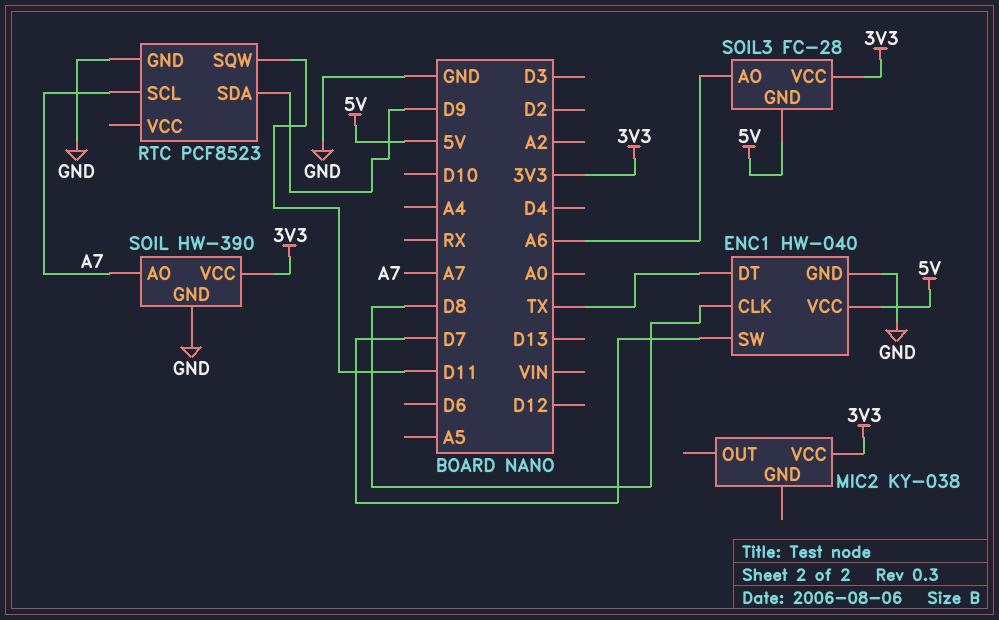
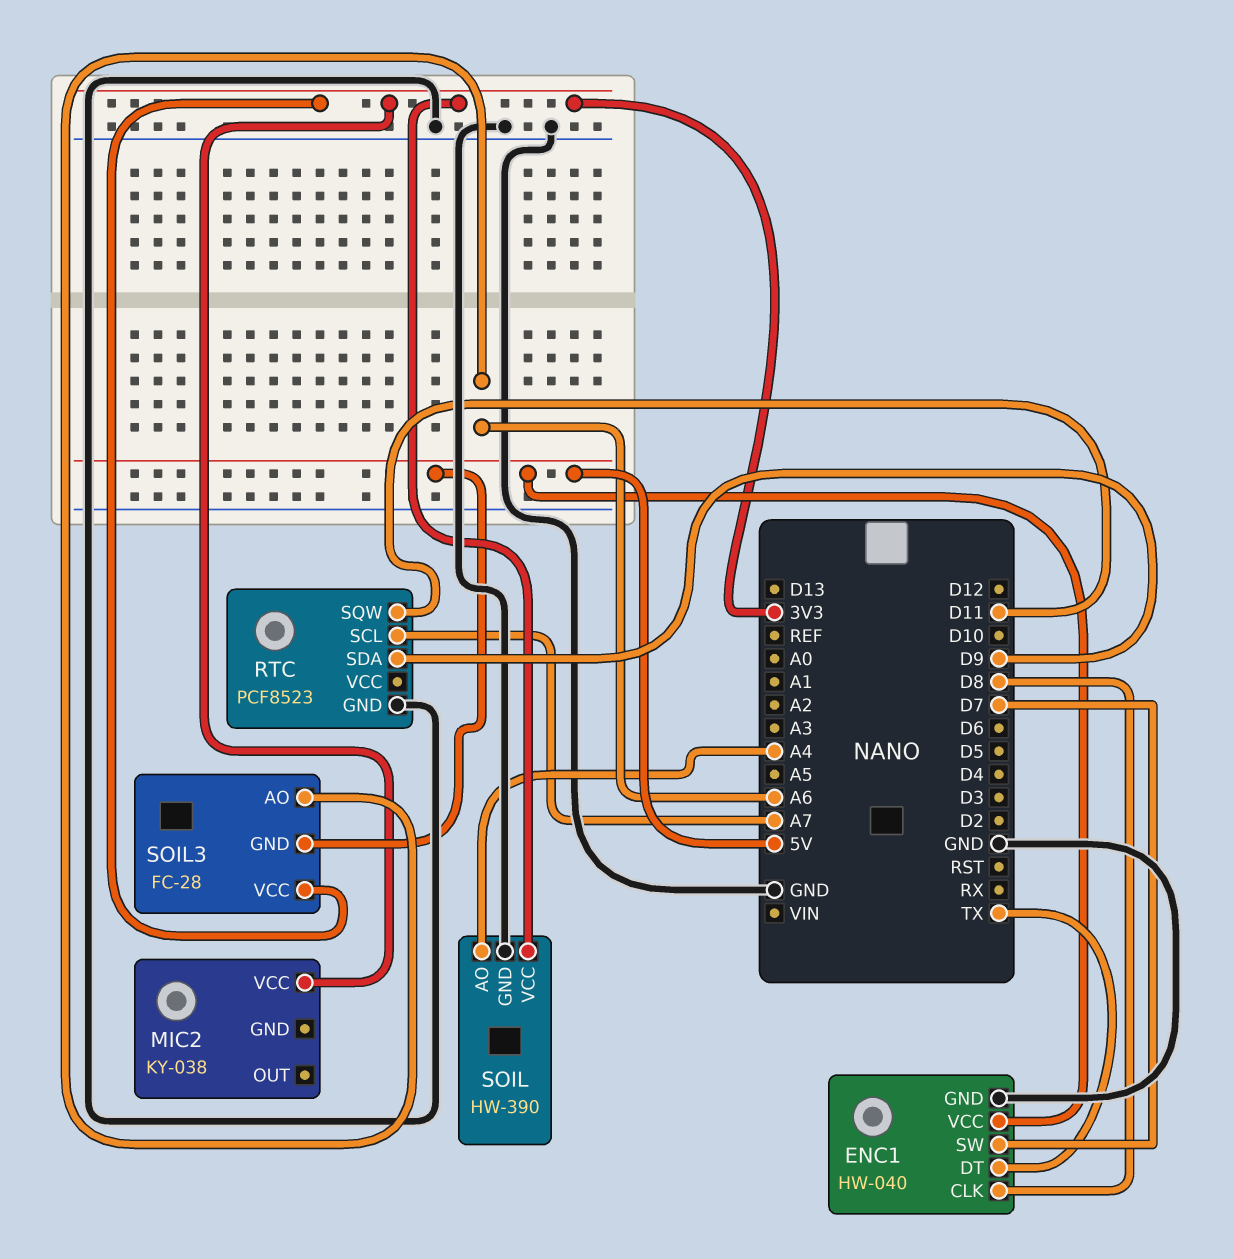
SOIL pin AO: A7 -> A4

